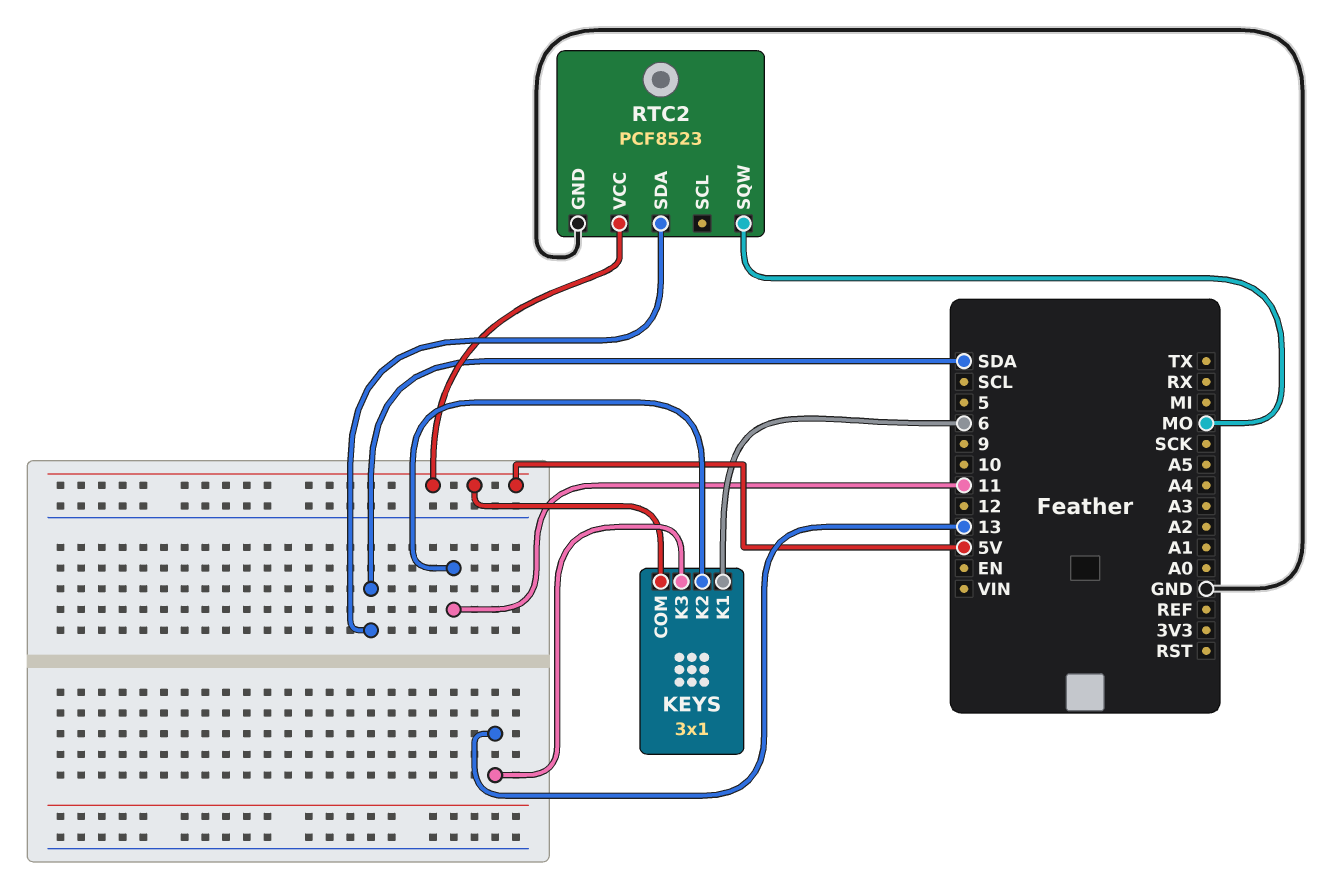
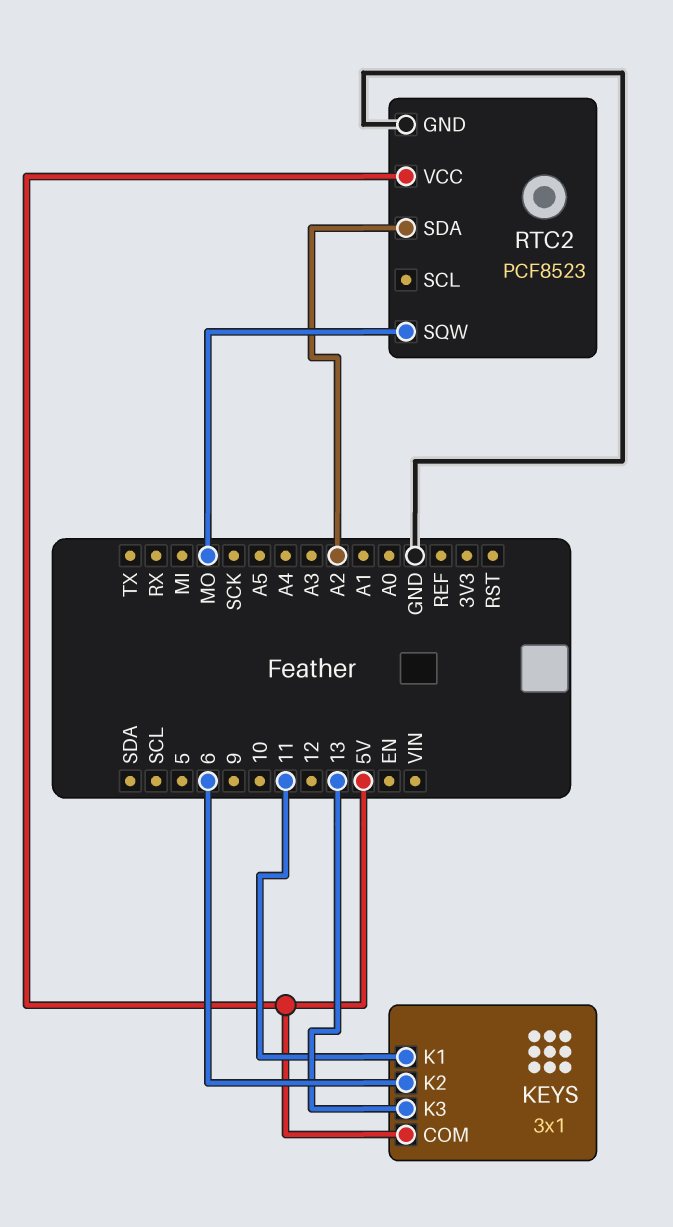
KEYS pin K1: 6 -> 11
KEYS pin K2: 11 -> 6
RTC2 pin SDA: SDA -> A2

